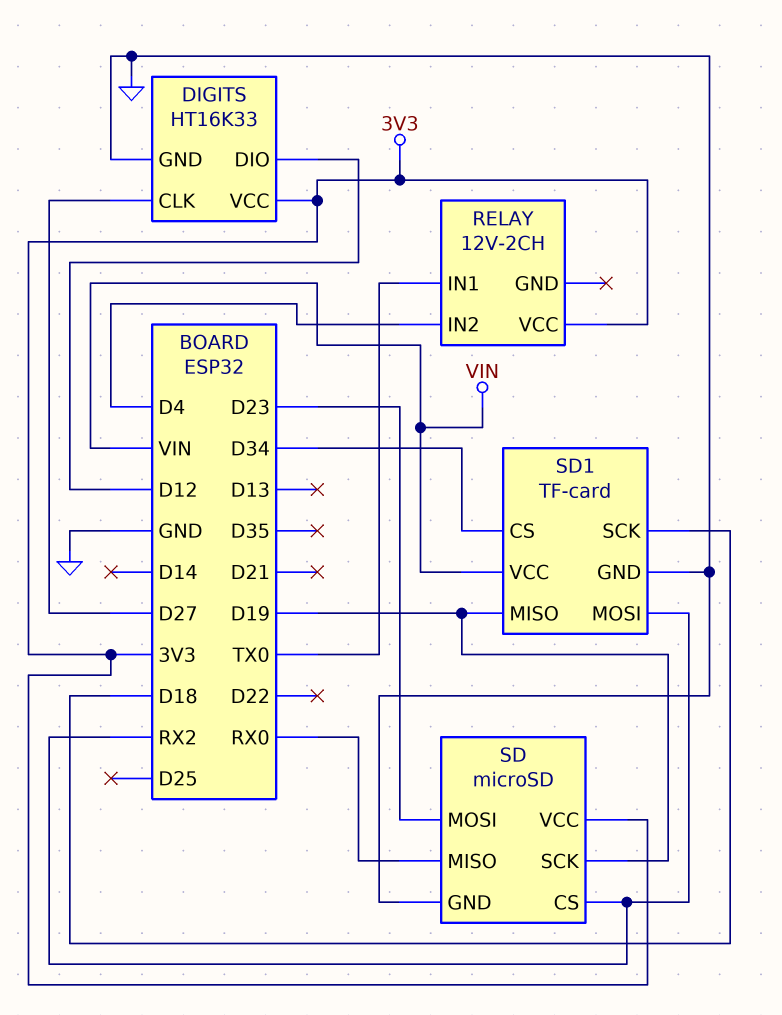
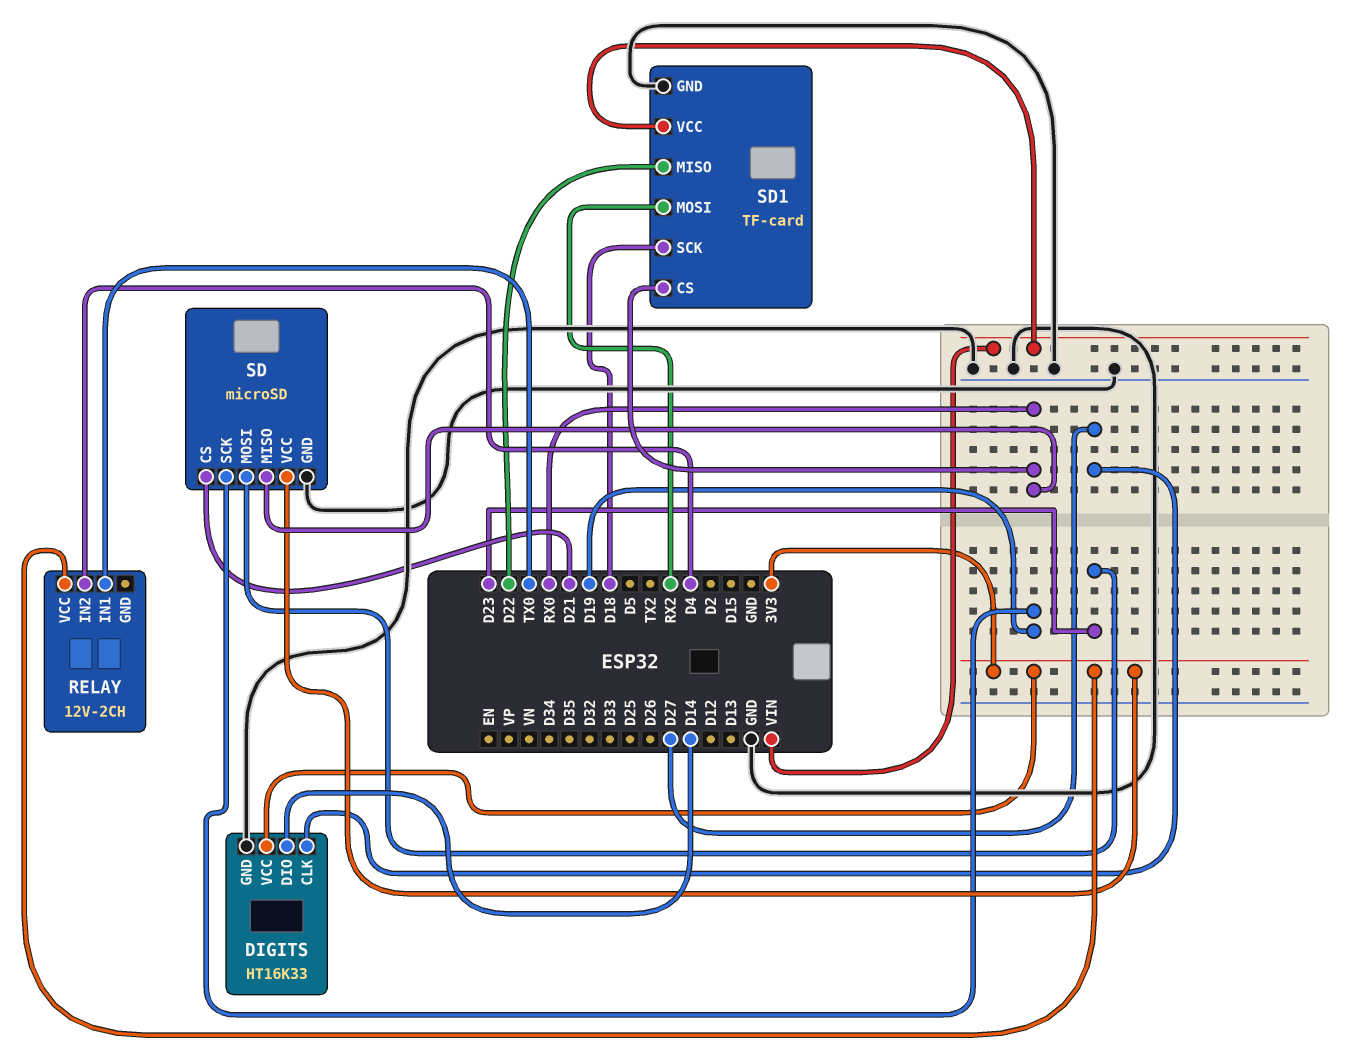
DIGITS pin DIO: D12 -> D14
SD pin CS: RX2 -> D21
SD1 pin CS: D34 -> RX0
SD1 pin MISO: D19 -> D22

